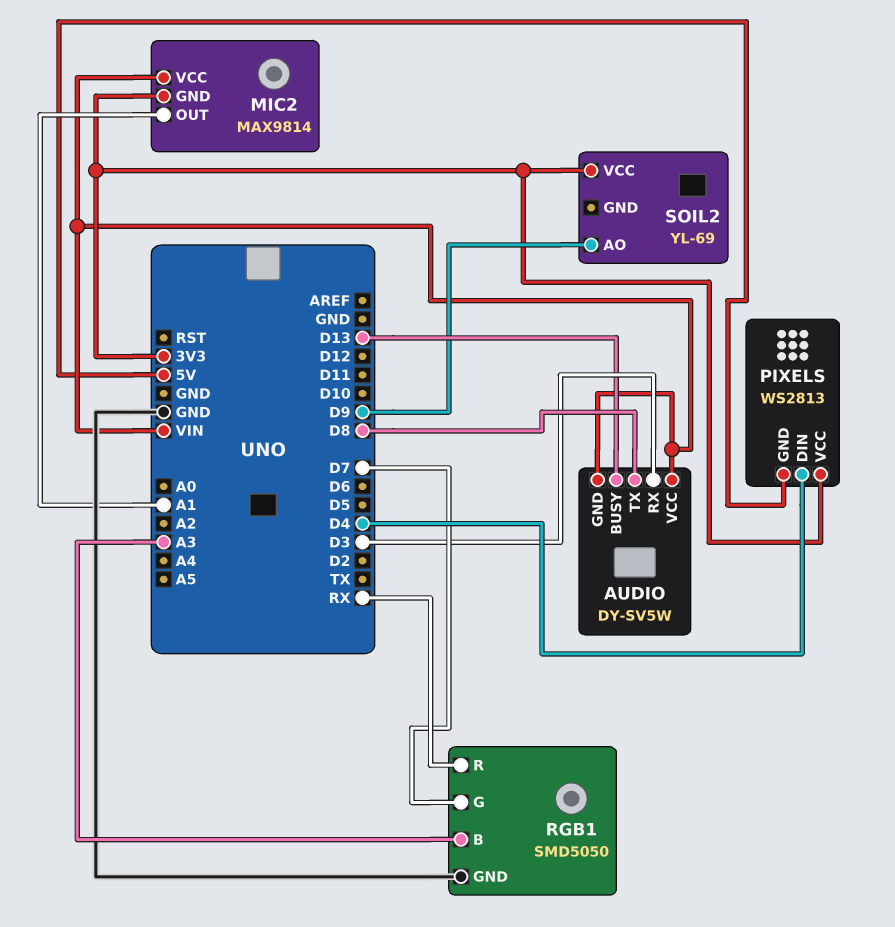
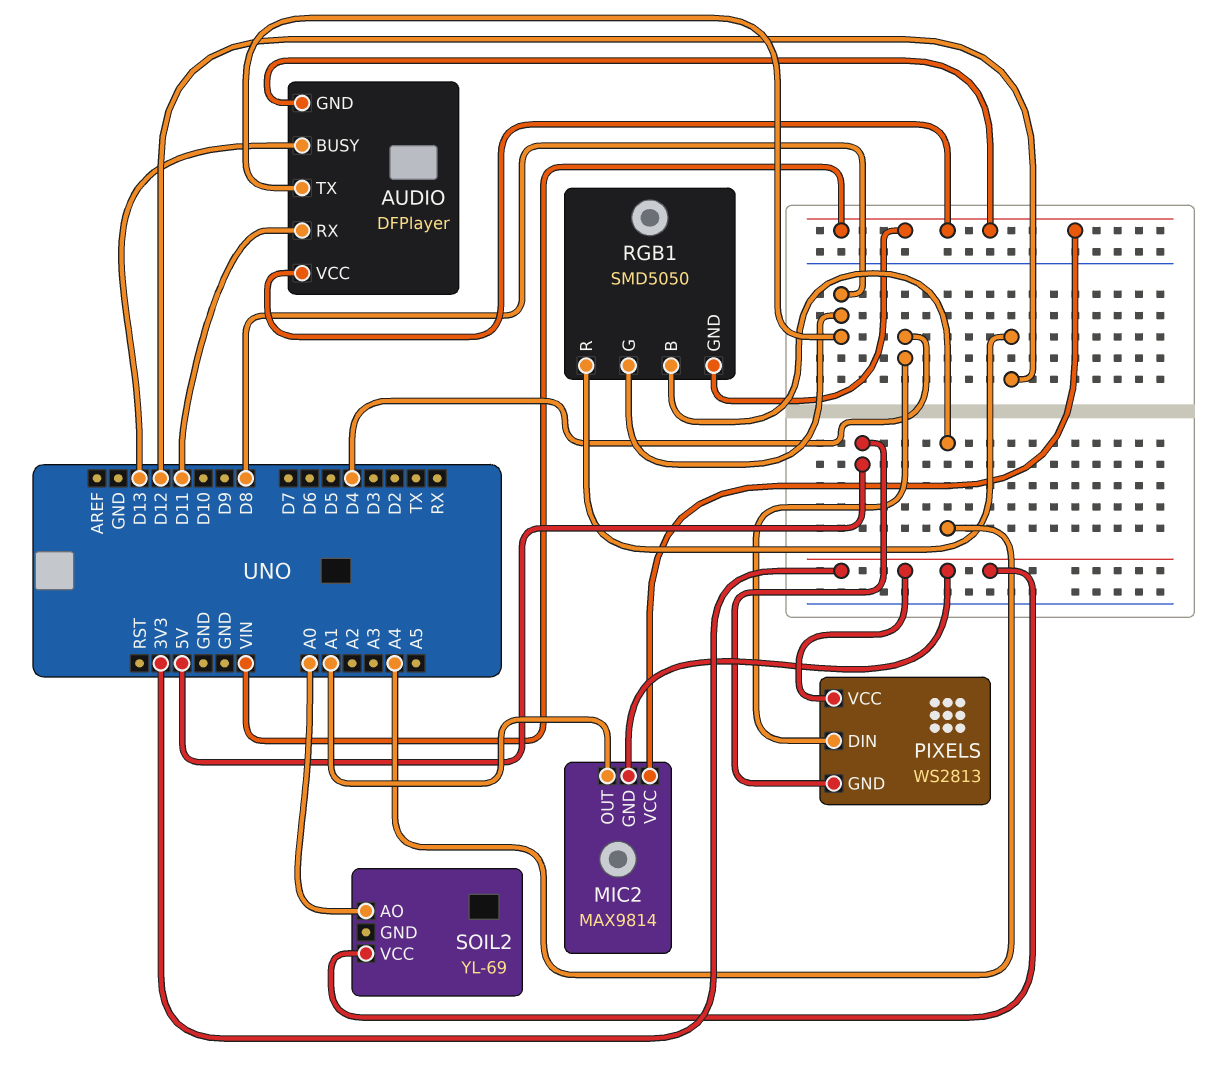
AUDIO: DY-SV5W -> DFPlayer
AUDIO pin RX: D3 -> D11
RGB1 pin B: A3 -> A4
RGB1 pin G: D7 -> D8
RGB1 pin GND: GND -> VIN
RGB1 pin R: RX -> D12
SOIL2 pin AO: D9 -> A0

